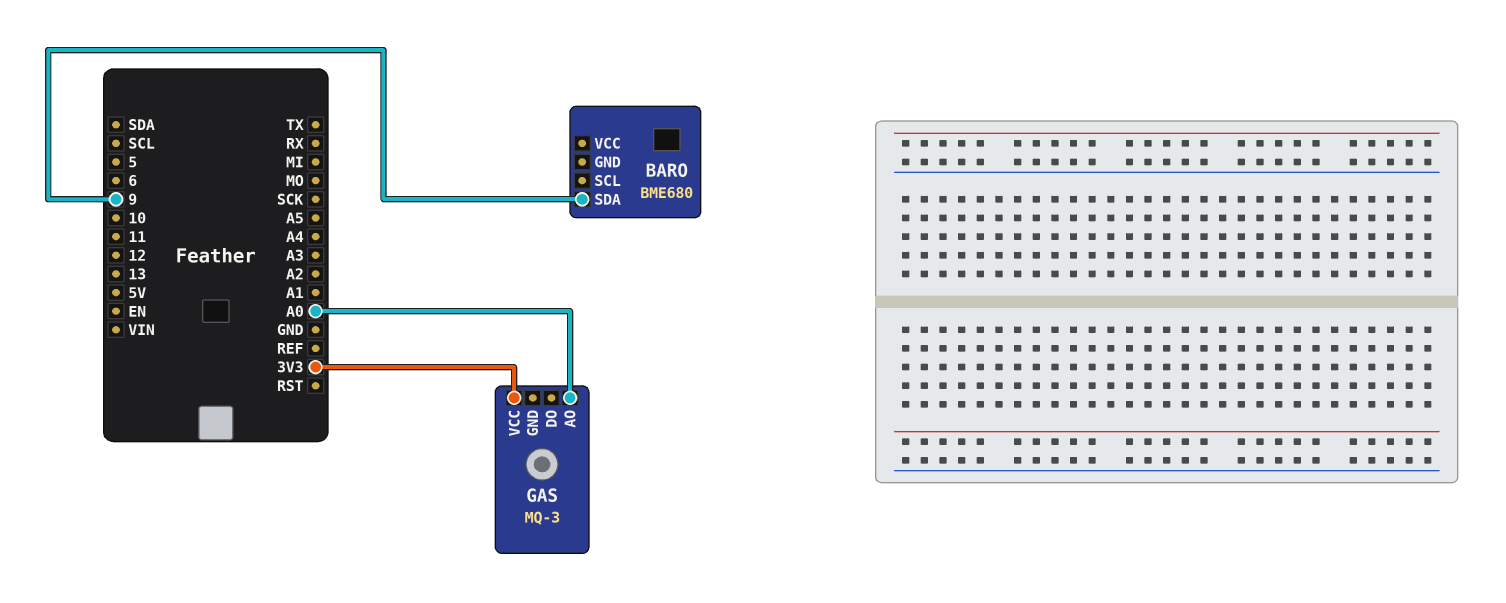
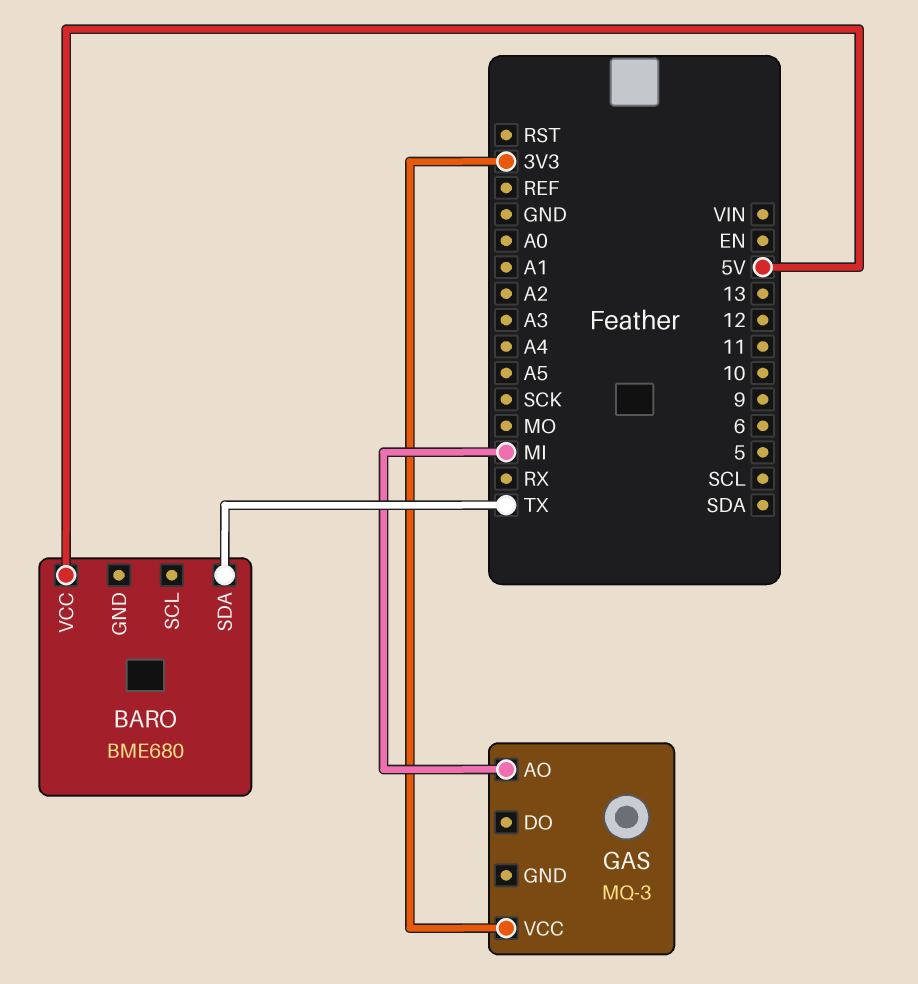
BARO pin SDA: 9 -> TX
BARO pin VCC: none -> 5V
GAS pin AO: A0 -> MI

